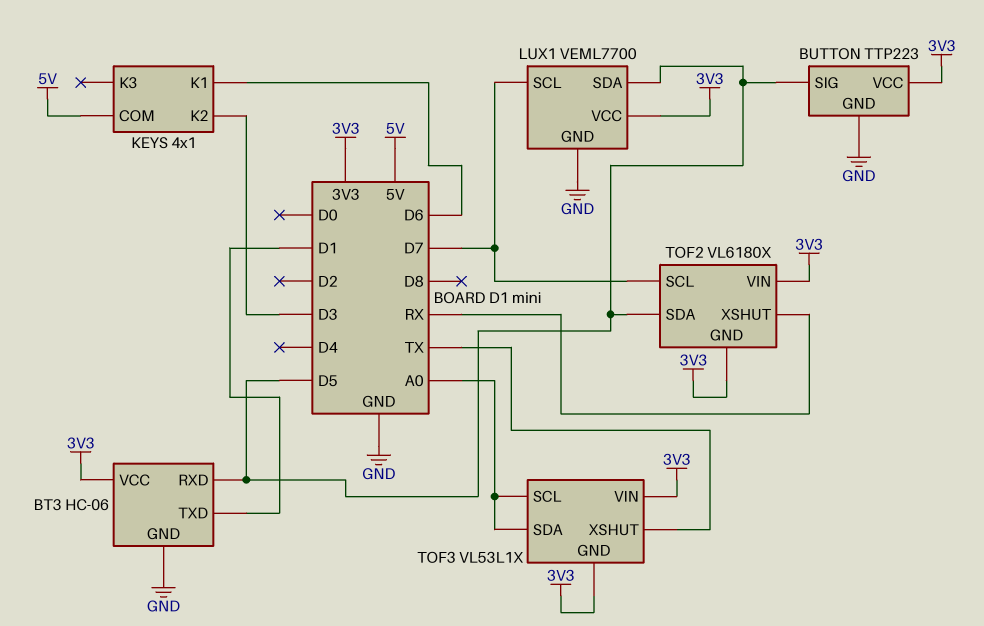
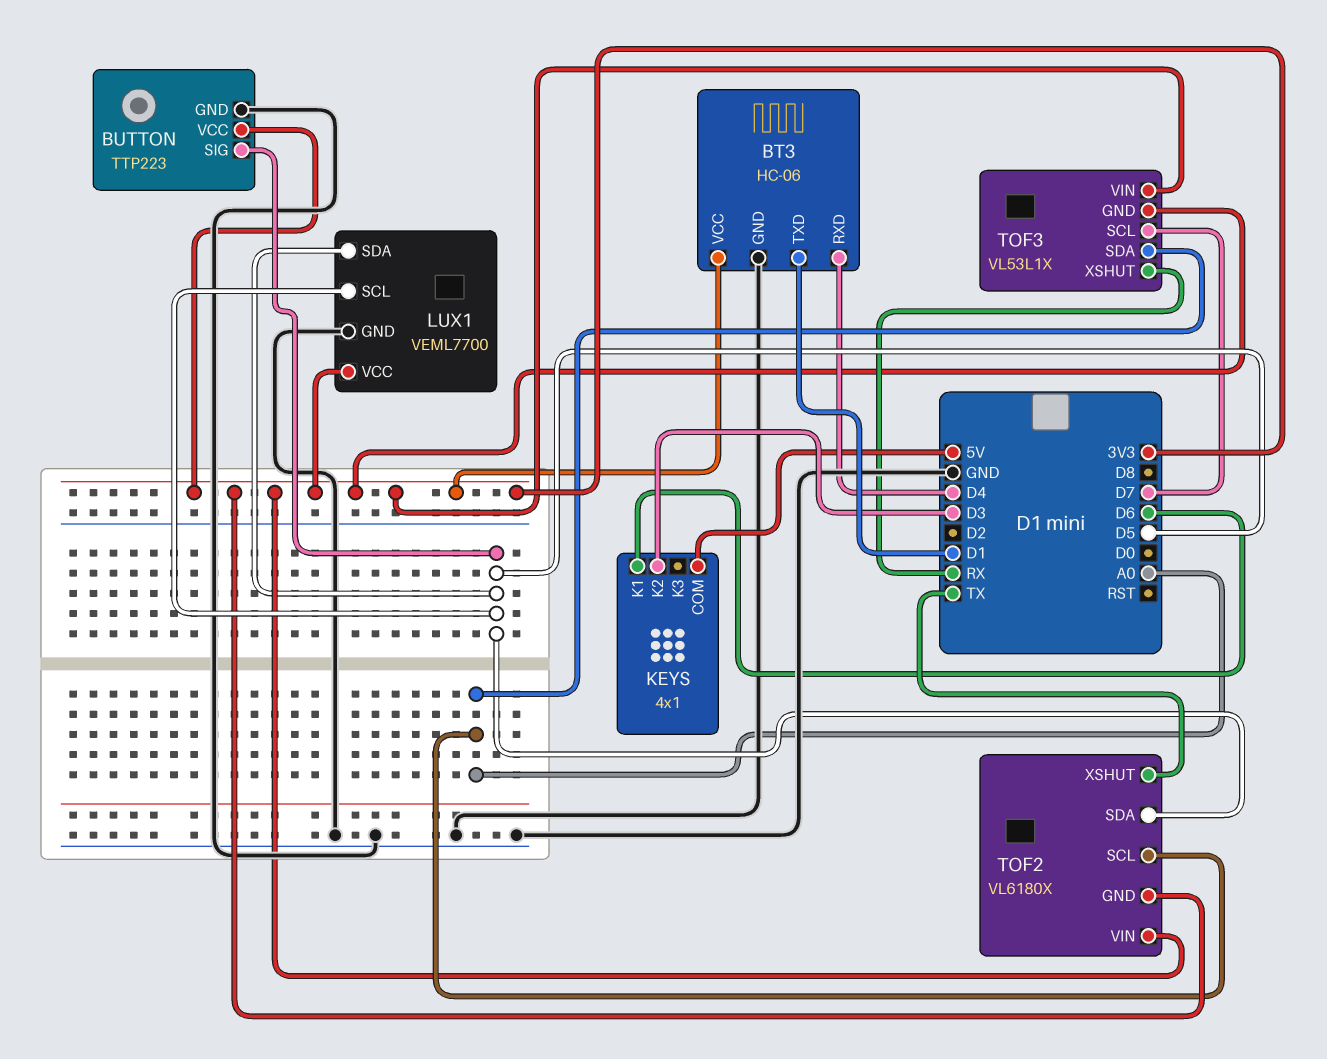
BT3 pin RXD: D5 -> D4
LUX1 pin SCL: D7 -> D5
TOF2 pin SCL: D7 -> A0
TOF2 pin XSHUT: RX -> TX
TOF3 pin SCL: A0 -> D7
TOF3 pin XSHUT: TX -> RX

